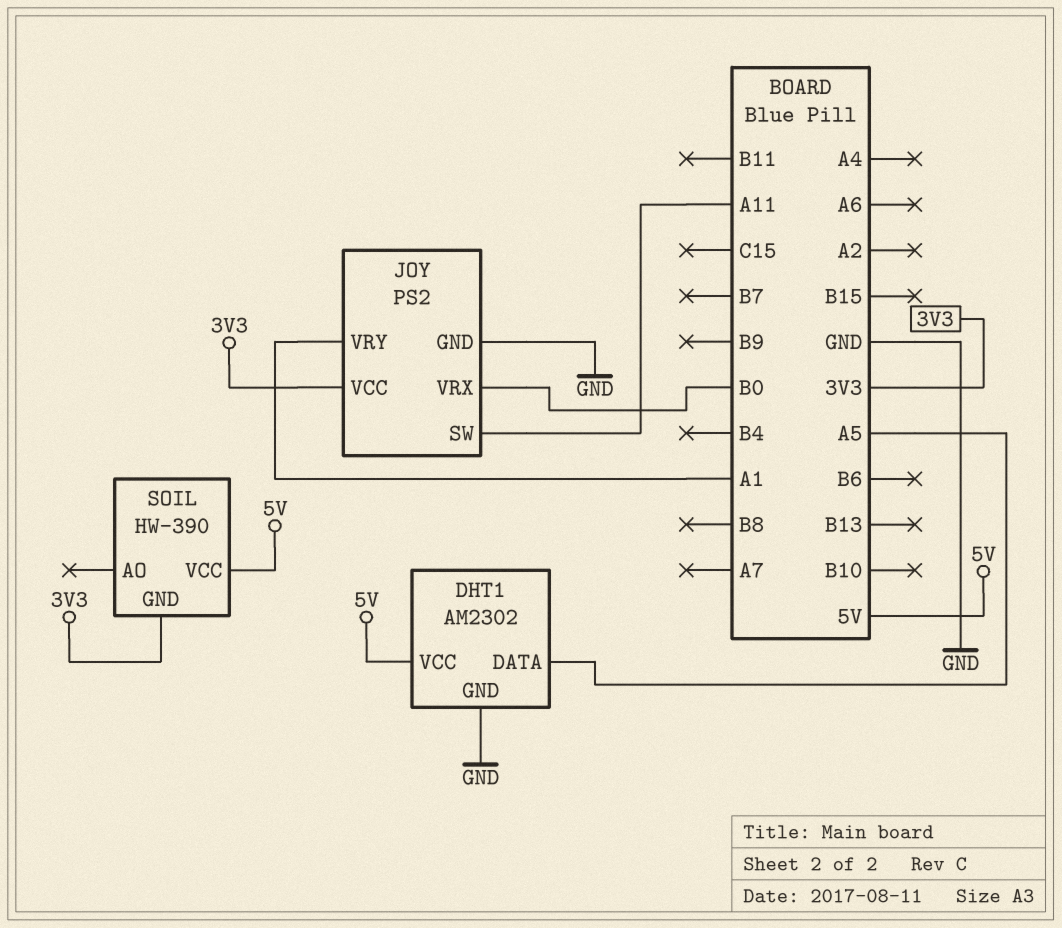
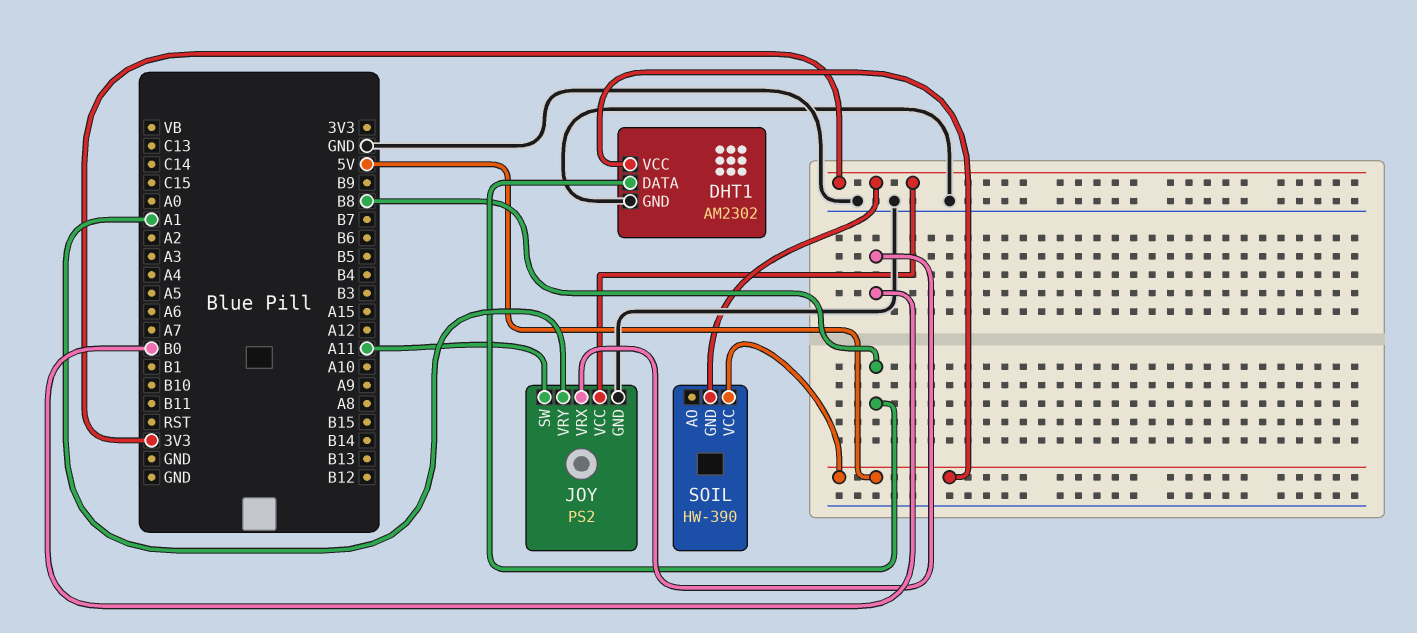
DHT1 pin DATA: A5 -> B8

